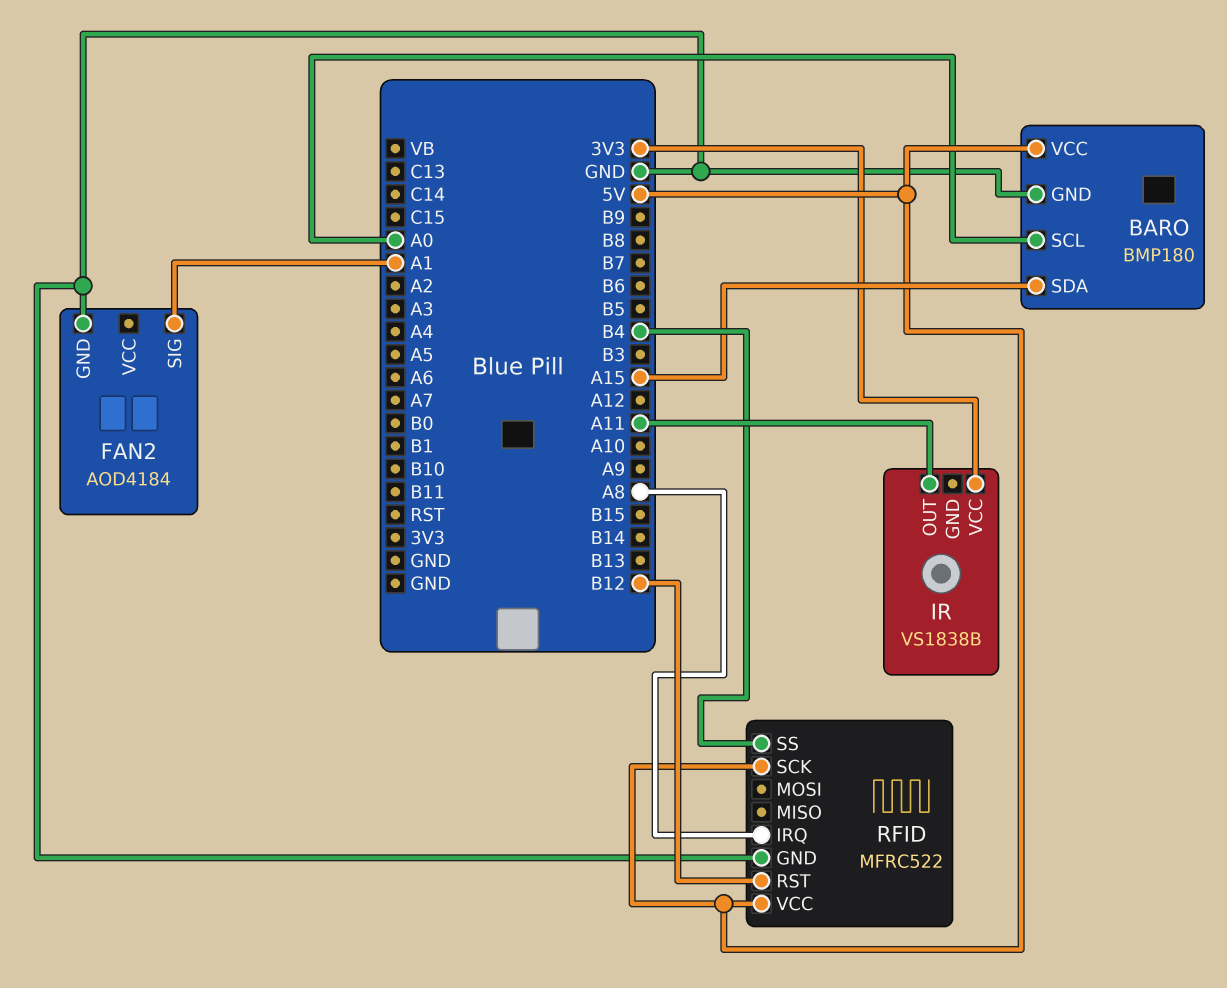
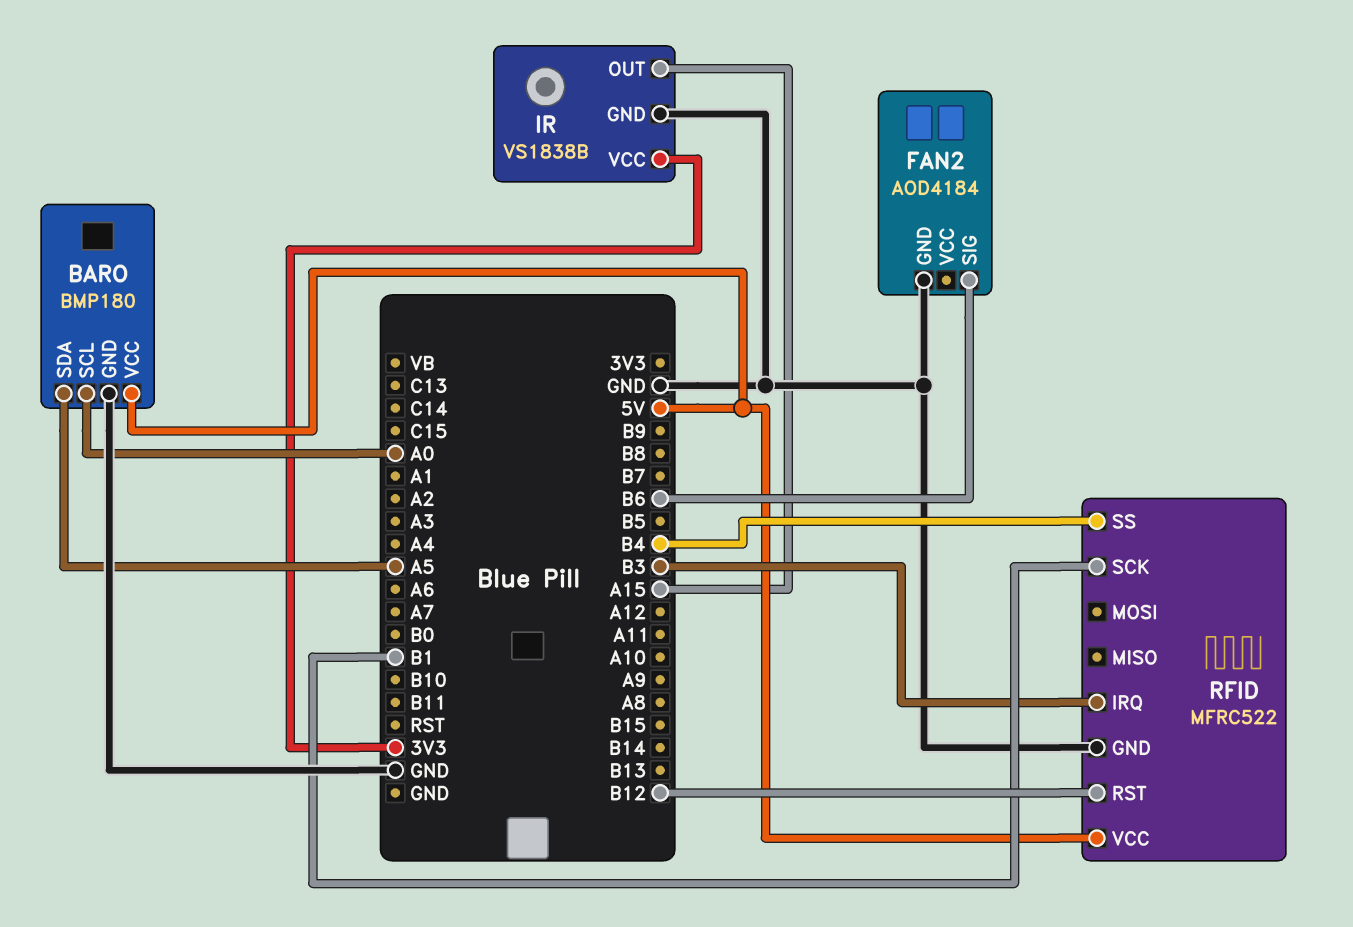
BARO pin SDA: A15 -> A5
FAN2 pin SIG: A1 -> B6
IR pin GND: none -> GND
IR pin OUT: A11 -> A15
RFID pin IRQ: A8 -> B3
RFID pin SCK: 5V -> B1

